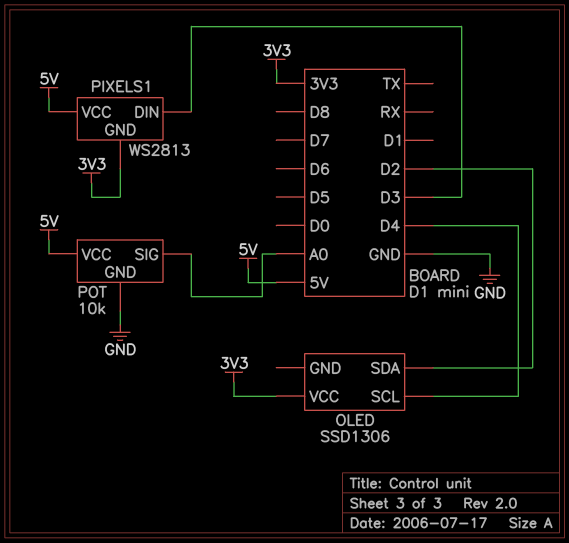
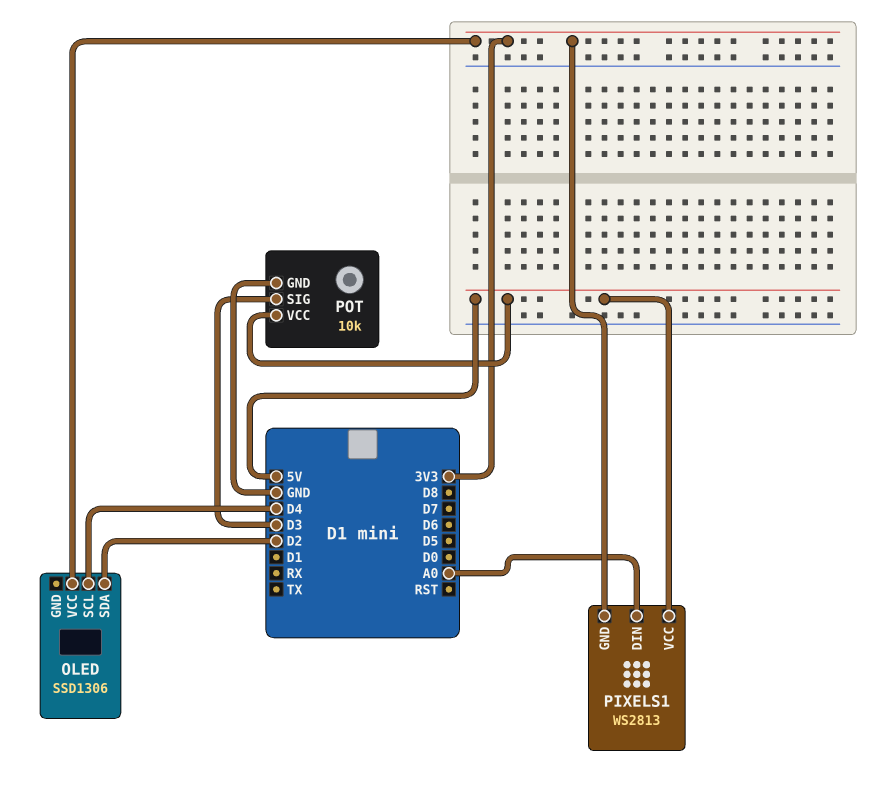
PIXELS1 pin DIN: D3 -> A0
POT pin SIG: A0 -> D3

